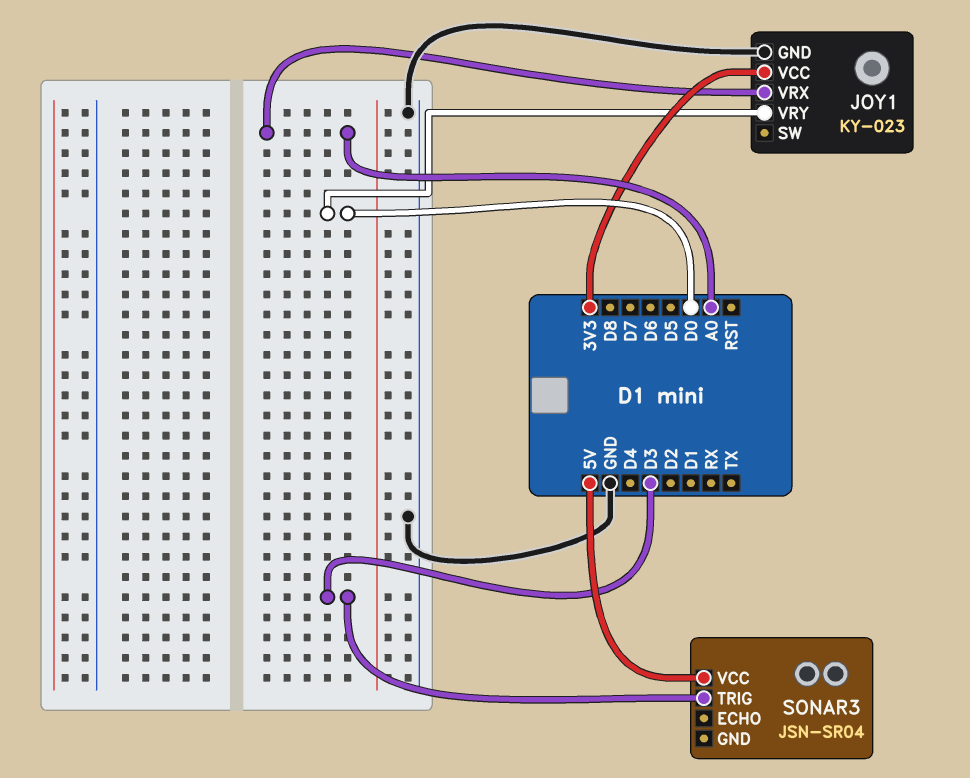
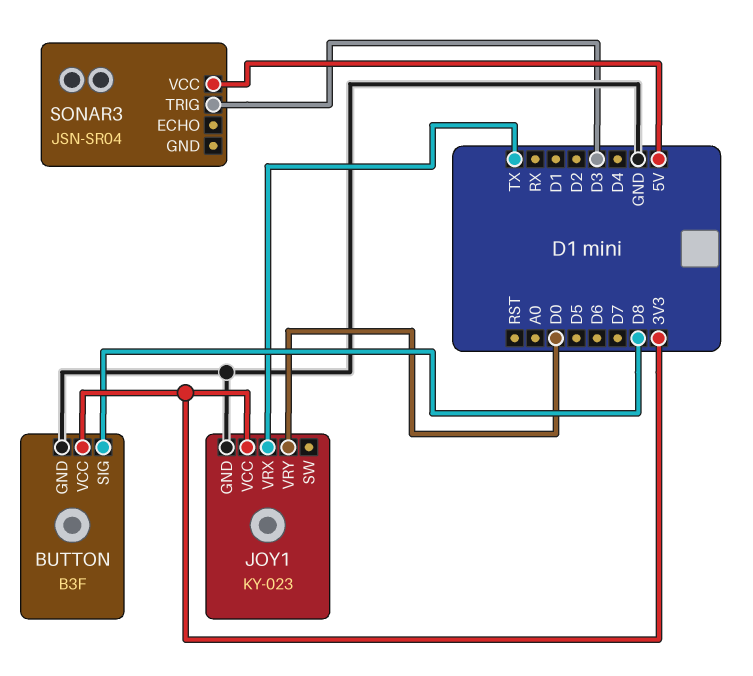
BUTTON: none -> B3F
BUTTON pin GND: none -> GND
BUTTON pin SIG: none -> D8
BUTTON pin VCC: none -> 3V3
JOY1 pin VRX: A0 -> TX

